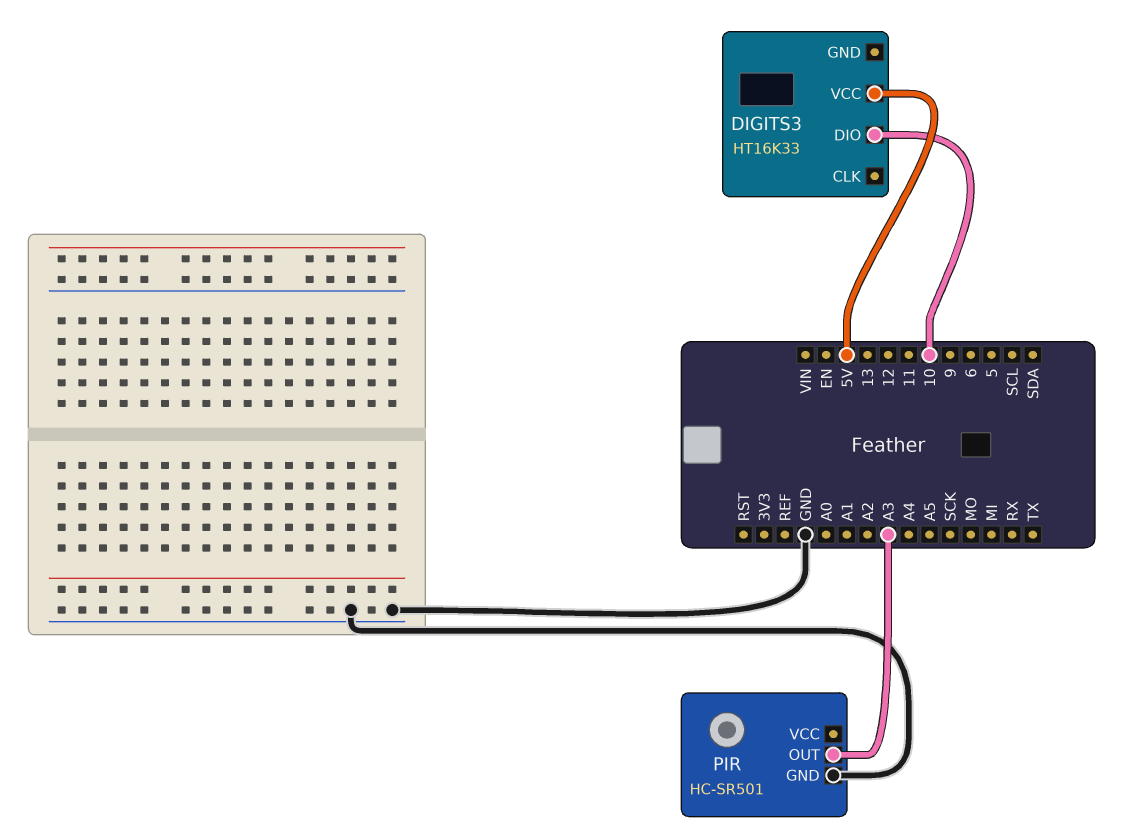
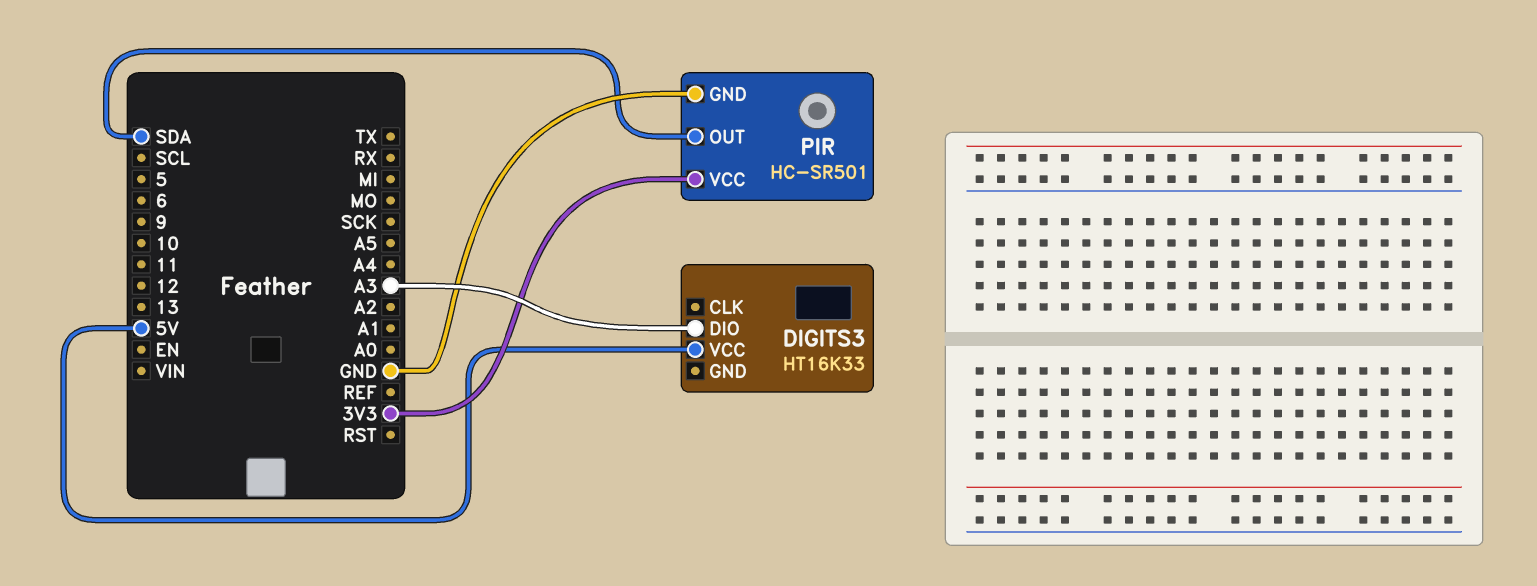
DIGITS3 pin DIO: 10 -> A3
PIR pin OUT: A3 -> SDA
PIR pin VCC: none -> 3V3

